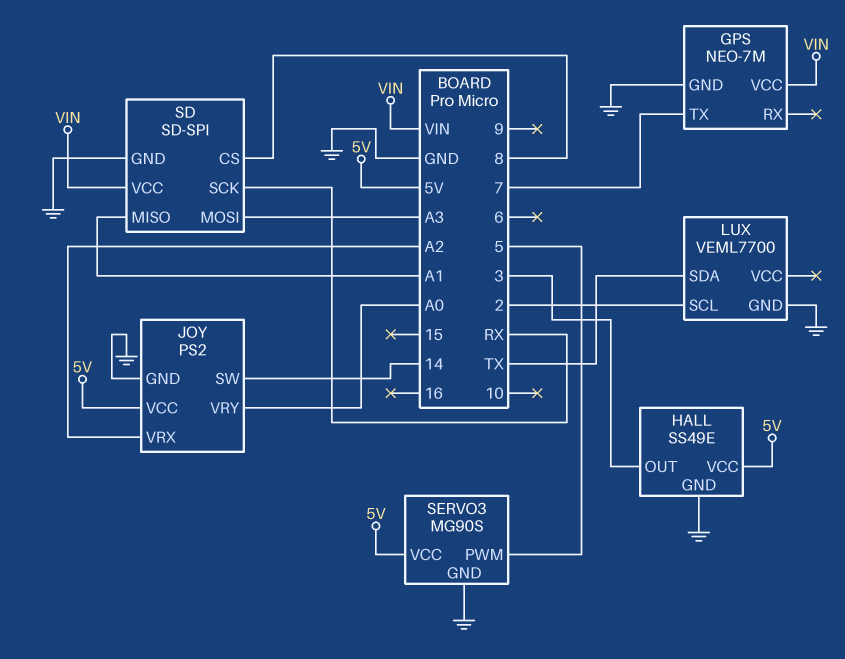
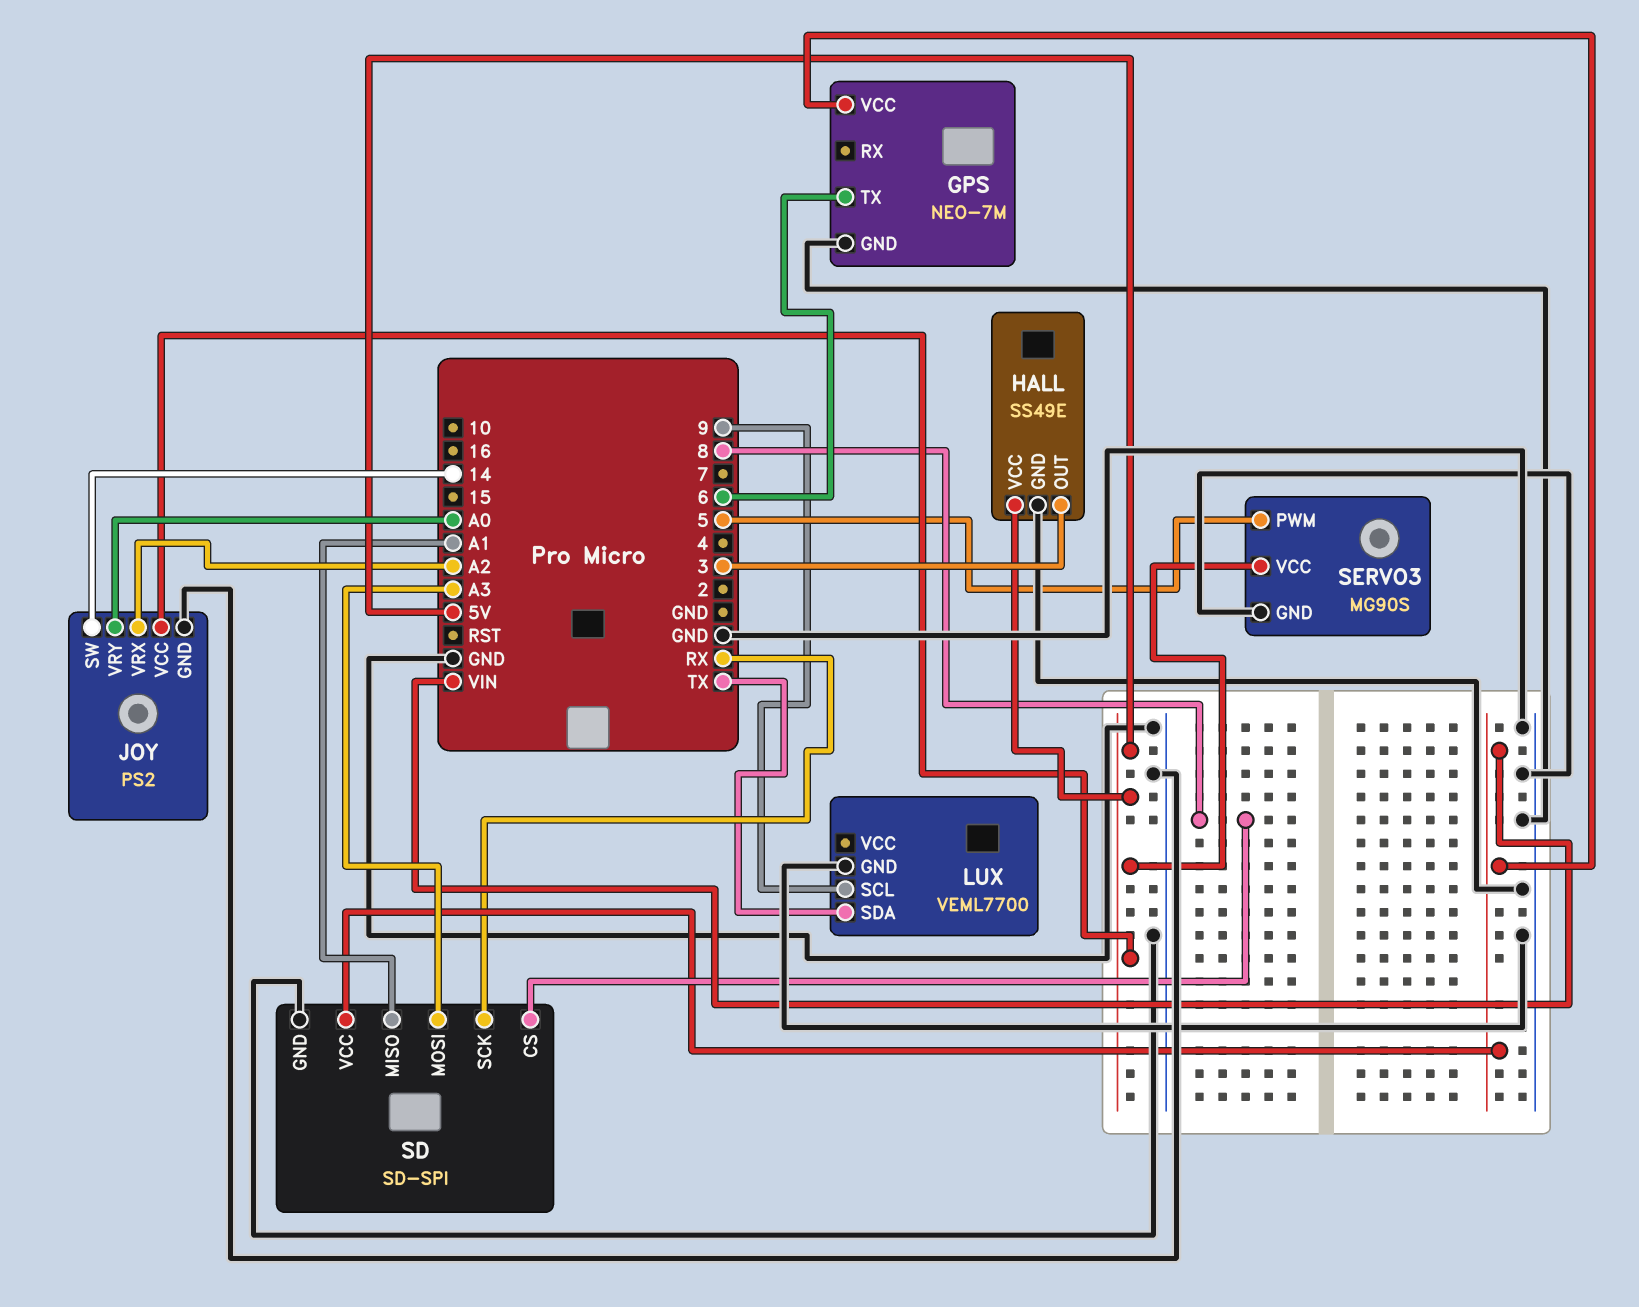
GPS pin TX: 7 -> 6
LUX pin SCL: 2 -> 9

